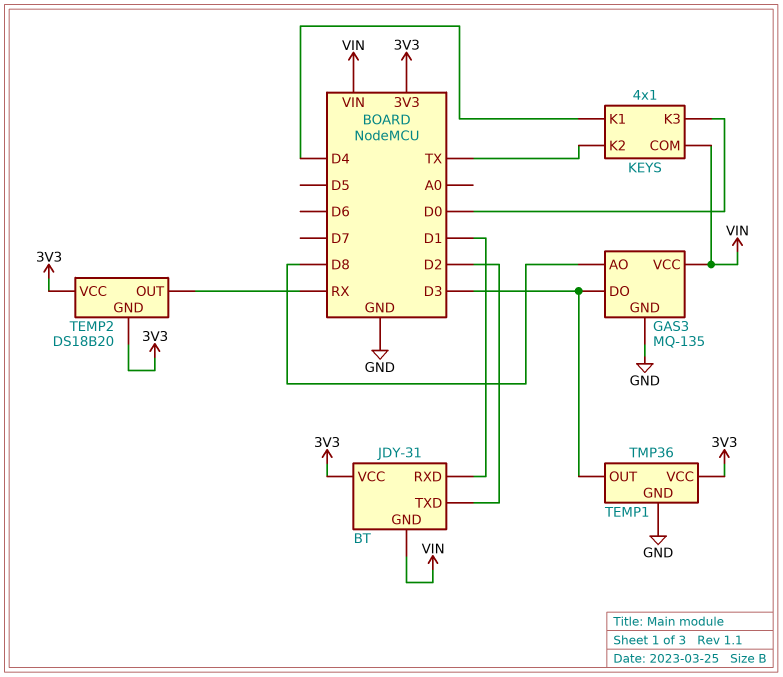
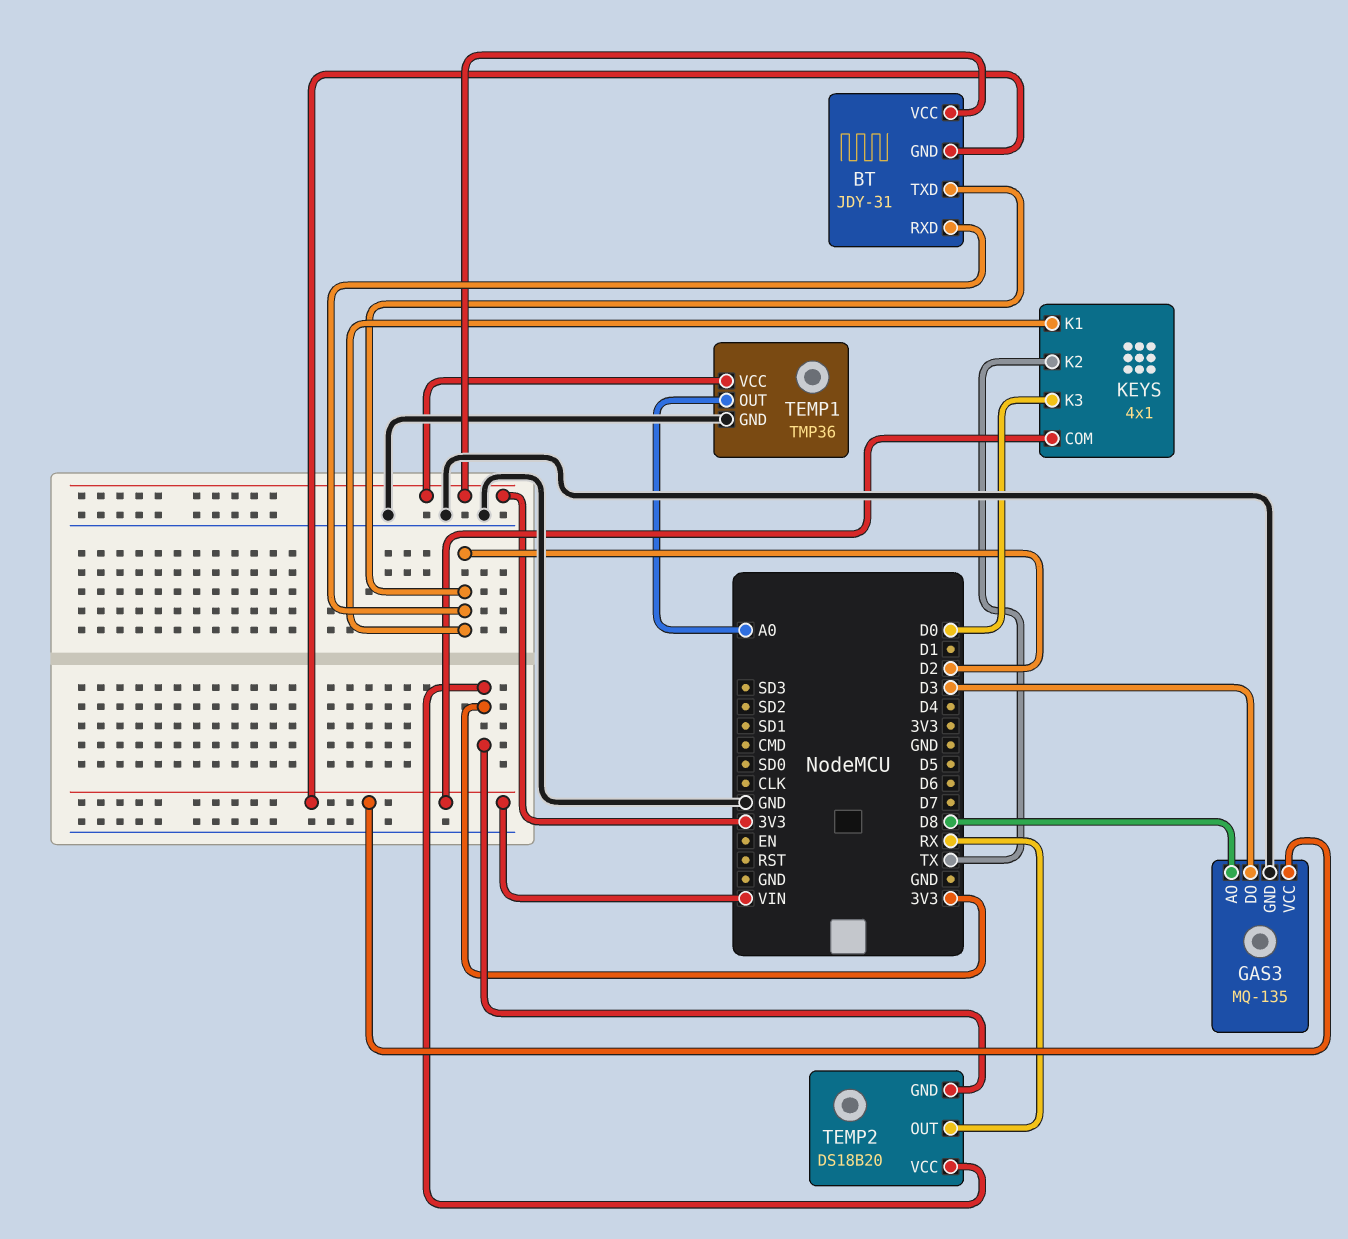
BT pin RXD: D1 -> D2
KEYS pin K1: D4 -> D2
TEMP1 pin OUT: D3 -> A0

